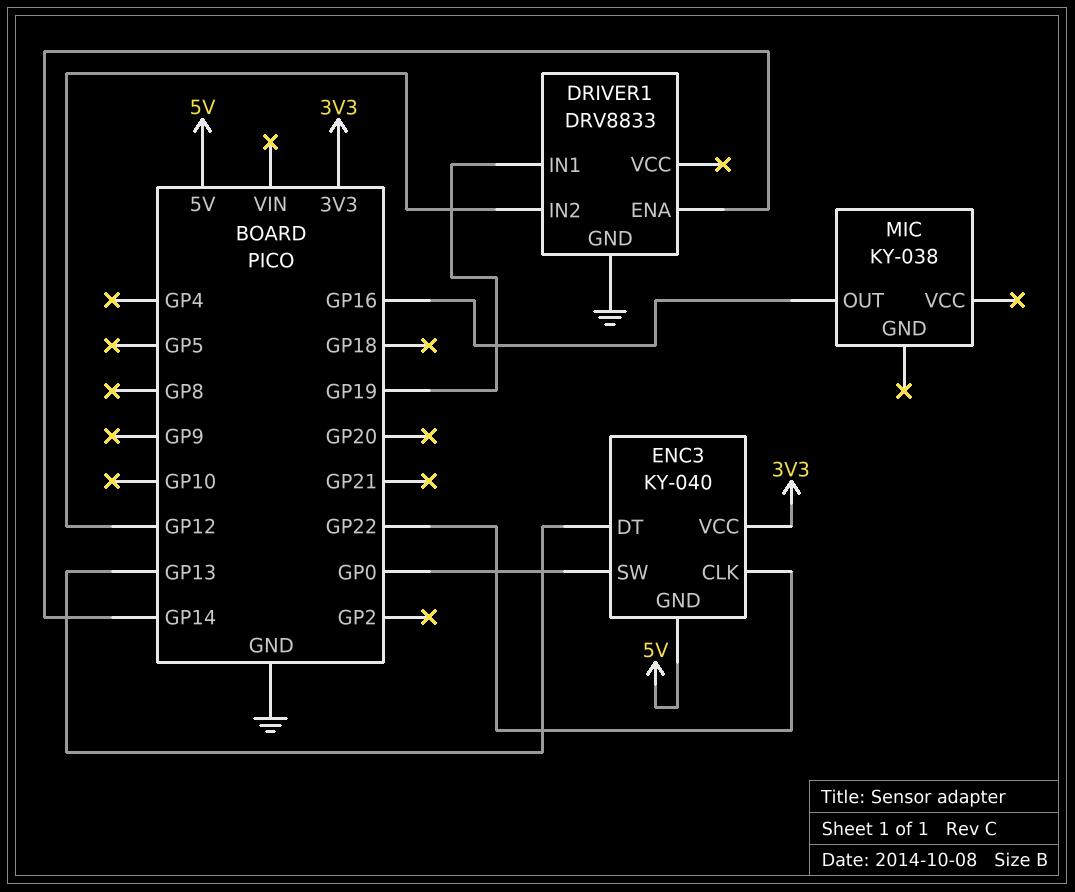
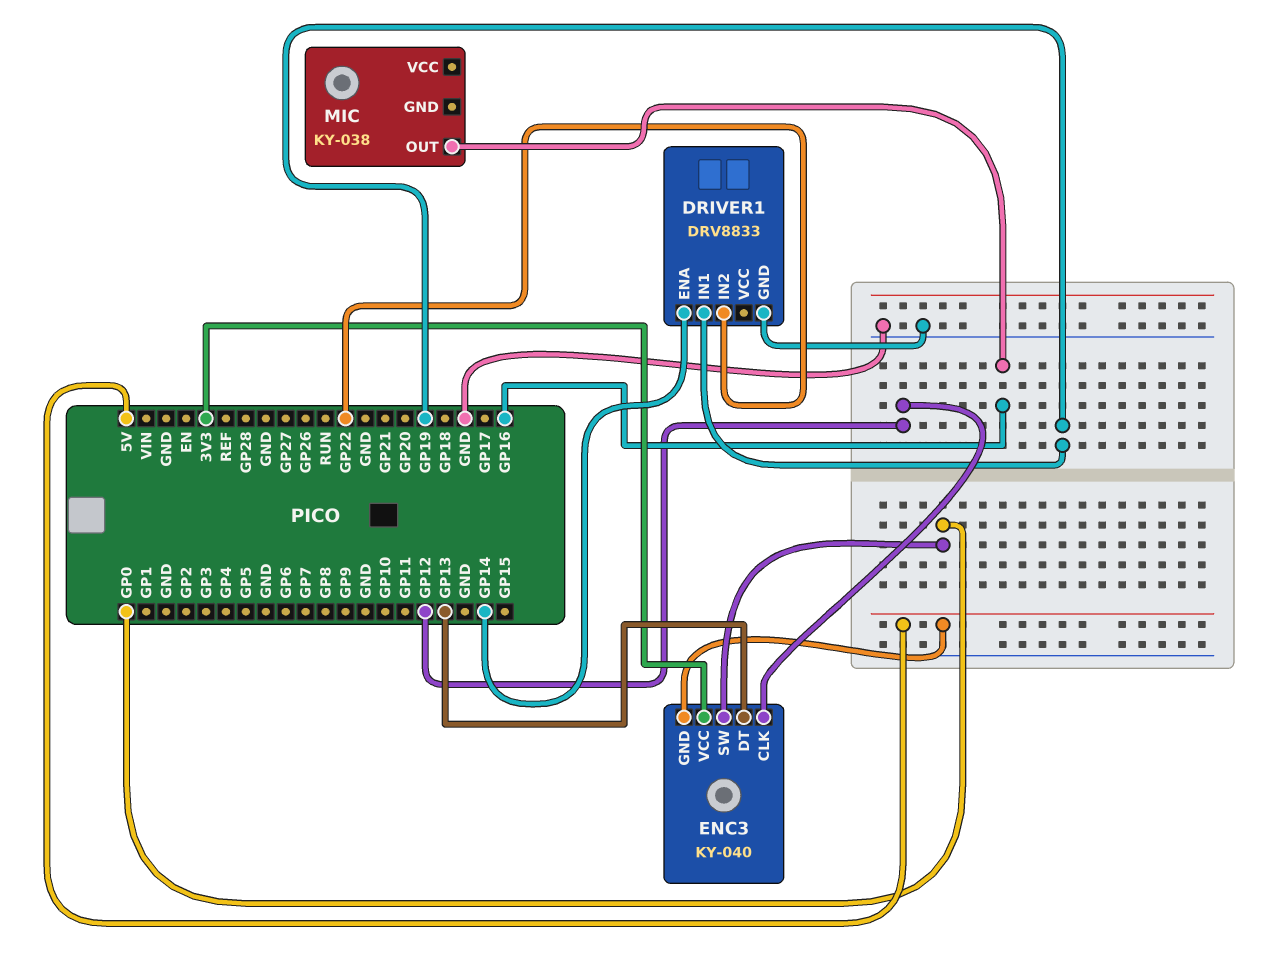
DRIVER1 pin IN2: GP12 -> GP22
ENC3 pin CLK: GP22 -> GP12

